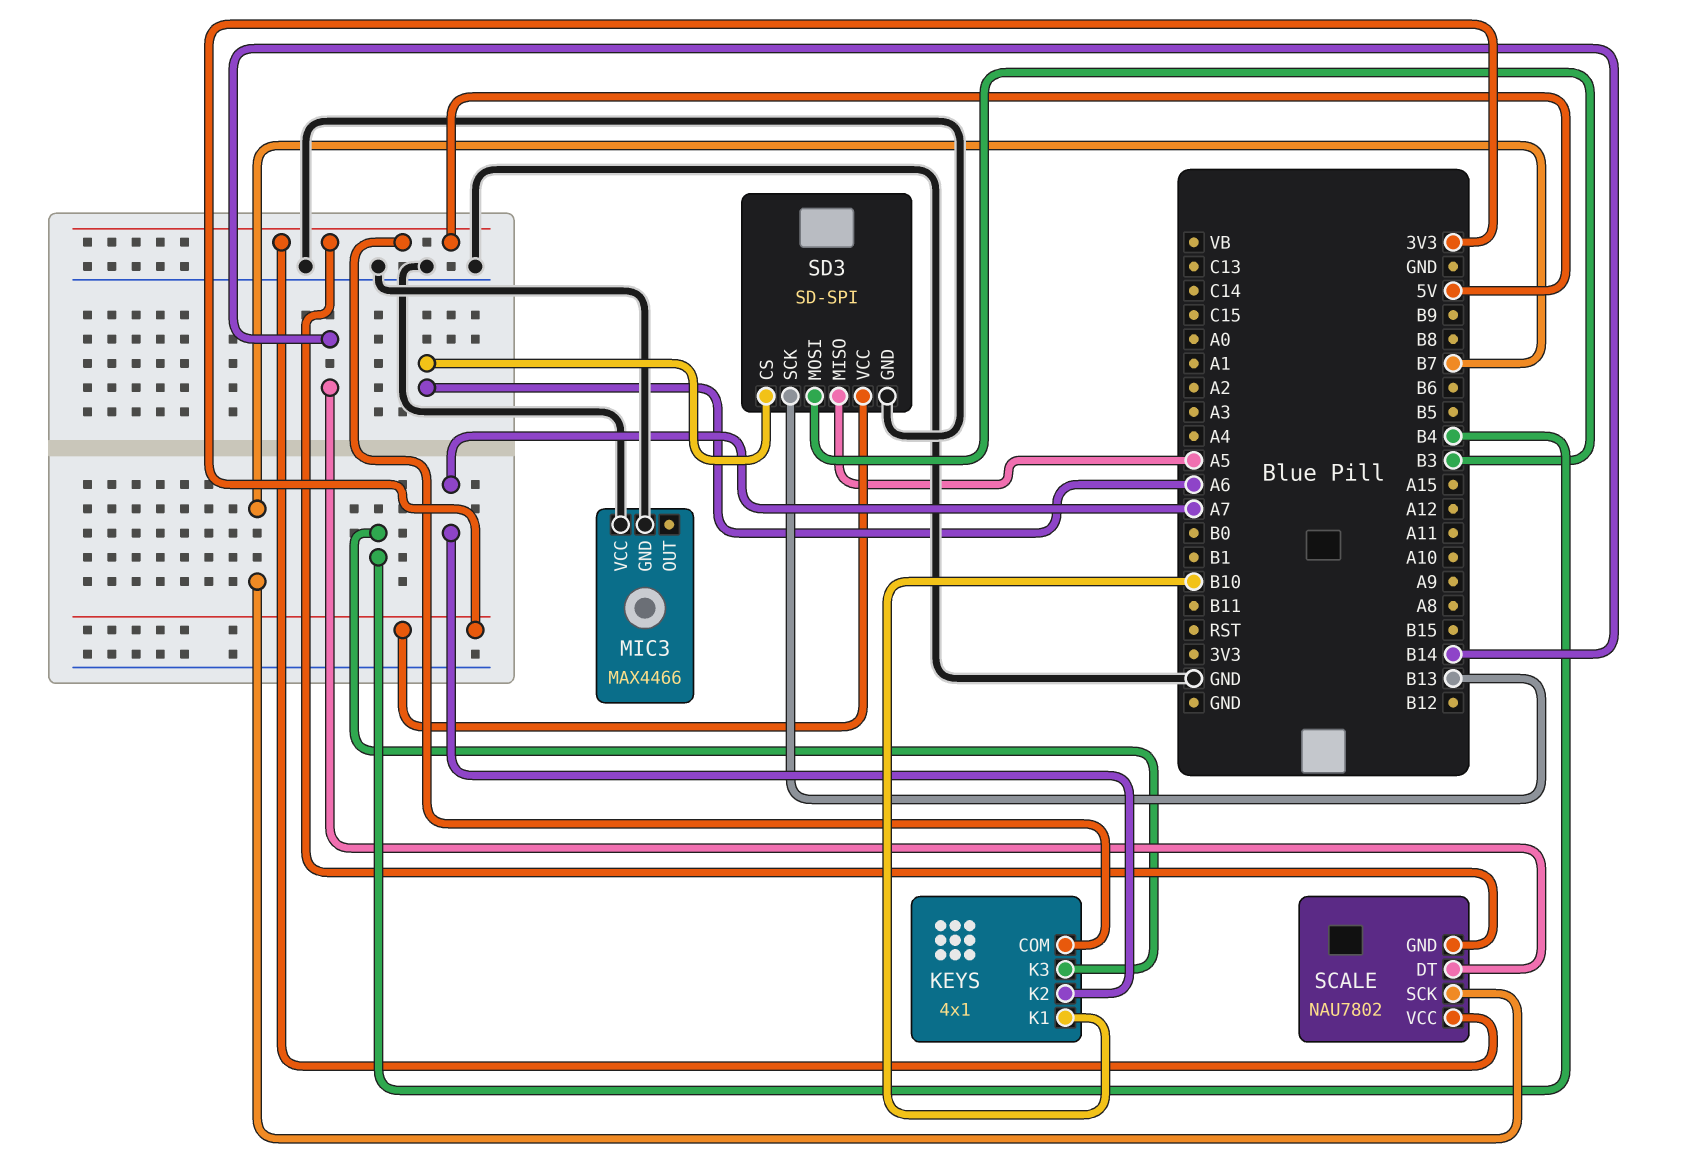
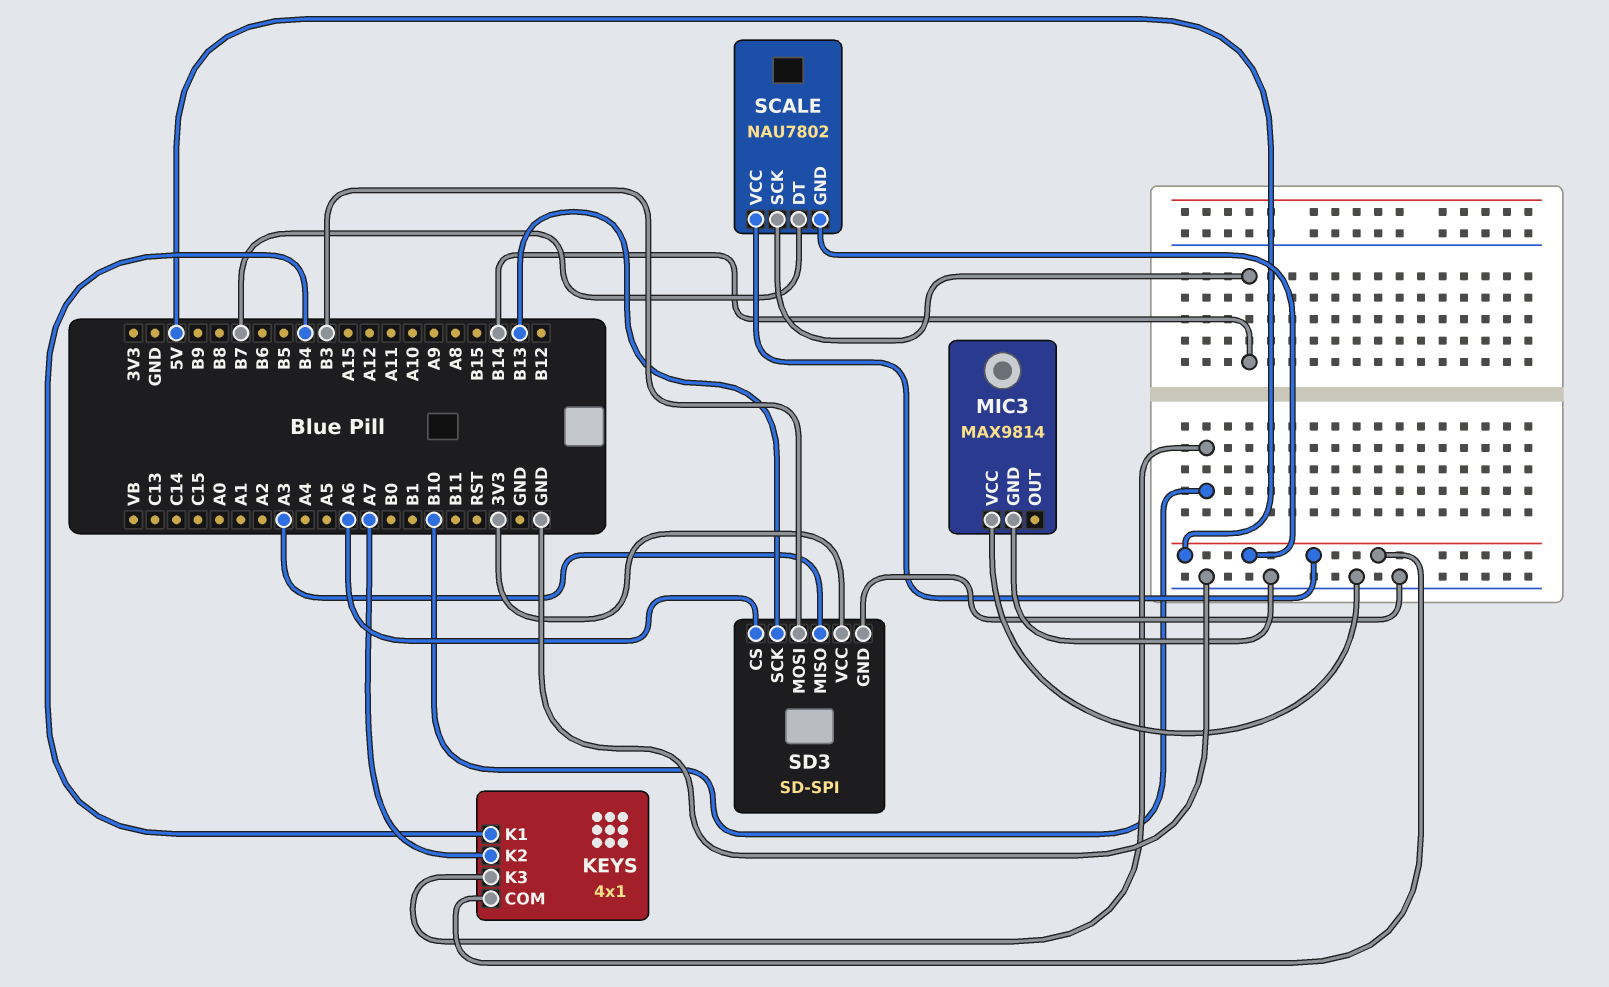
KEYS pin K1: B10 -> B4
KEYS pin K3: B4 -> B10
MIC3: MAX4466 -> MAX9814
SCALE pin DT: B14 -> B7
SCALE pin SCK: B7 -> B14
SD3 pin MISO: A5 -> A3

